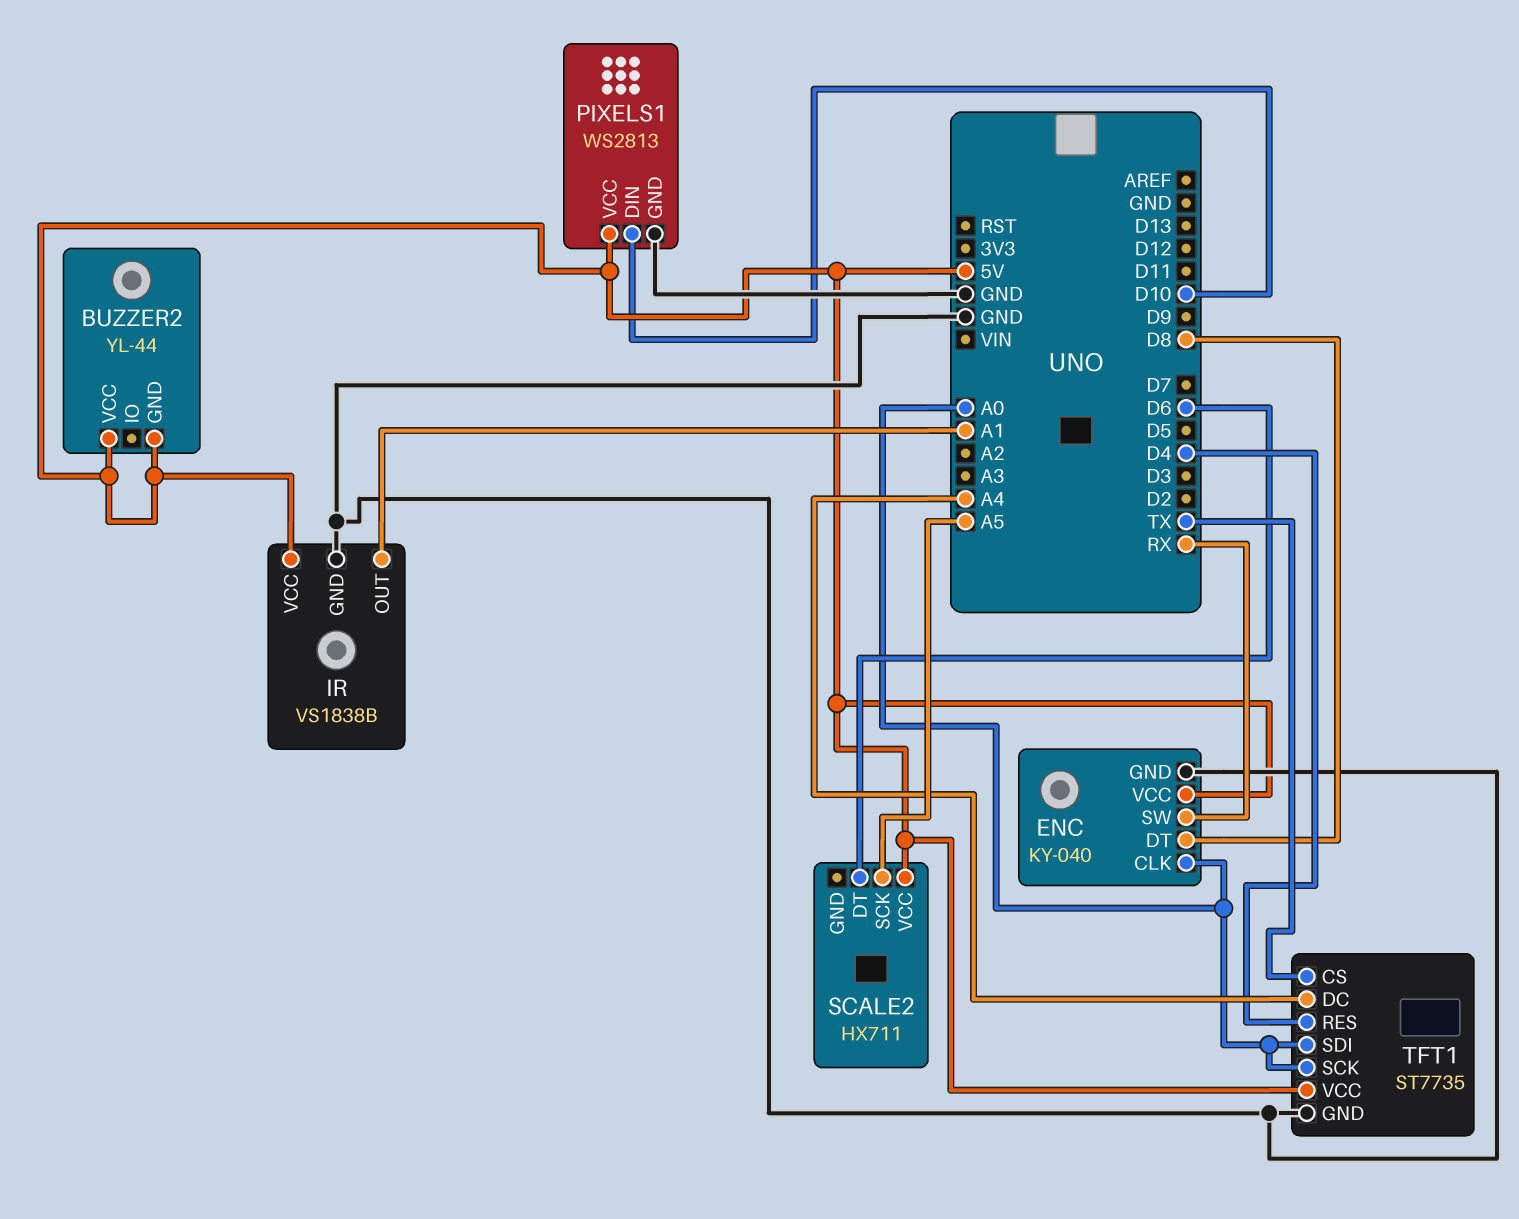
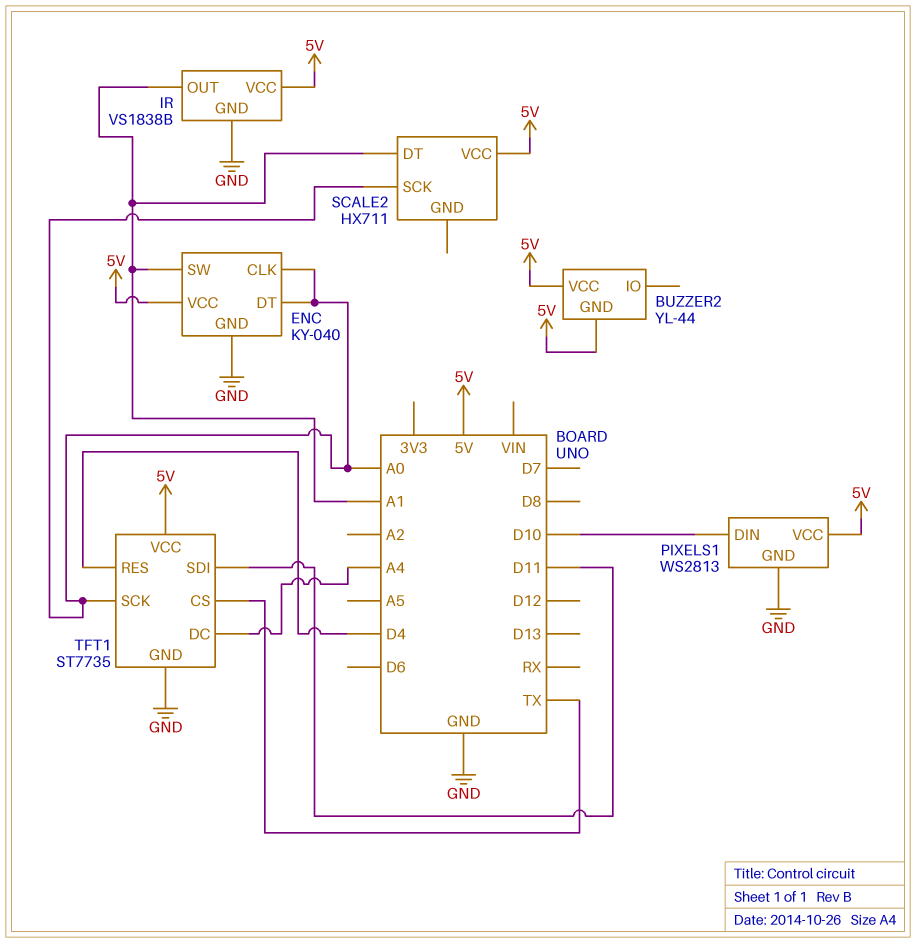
ENC pin DT: D8 -> A0
ENC pin SW: RX -> A1
SCALE2 pin DT: D6 -> A1
SCALE2 pin SCK: A5 -> A0
TFT1 pin SDI: A0 -> D11

